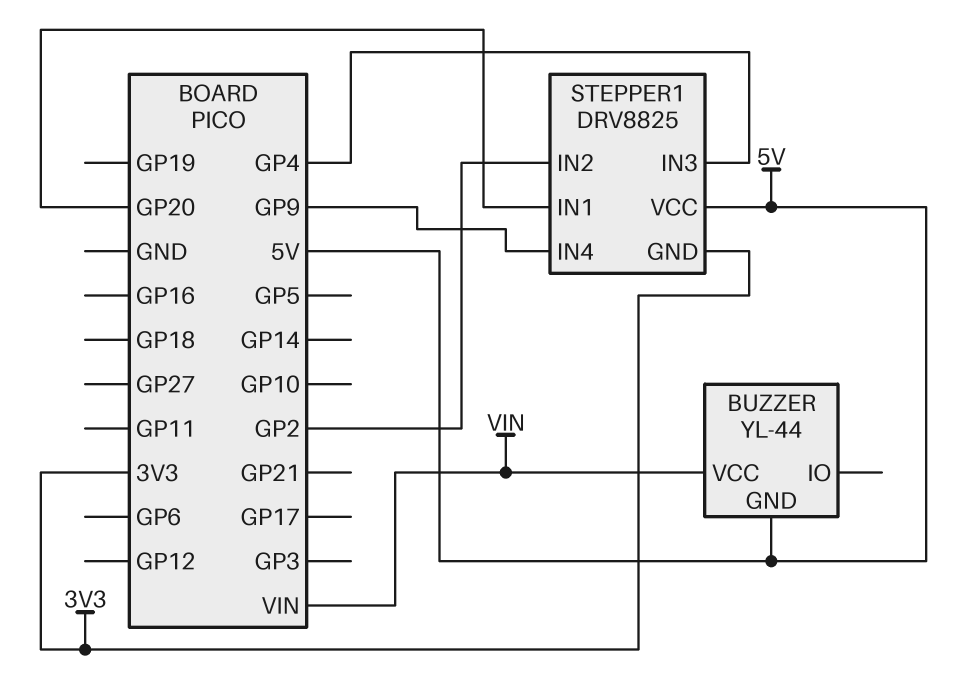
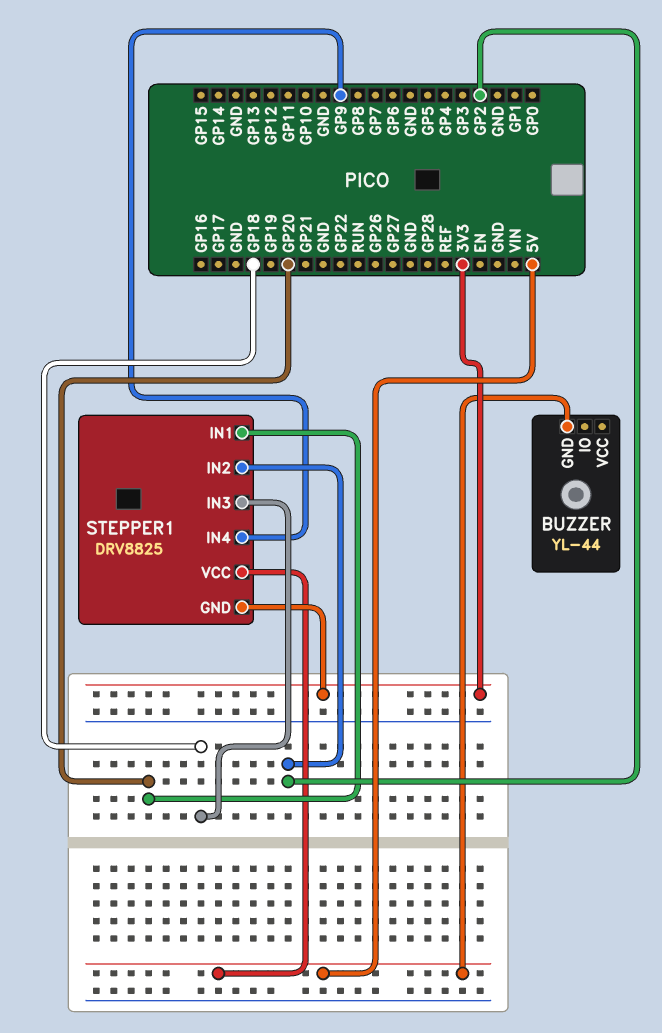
BUZZER pin VCC: VIN -> none
STEPPER1 pin IN3: GP4 -> GP18

